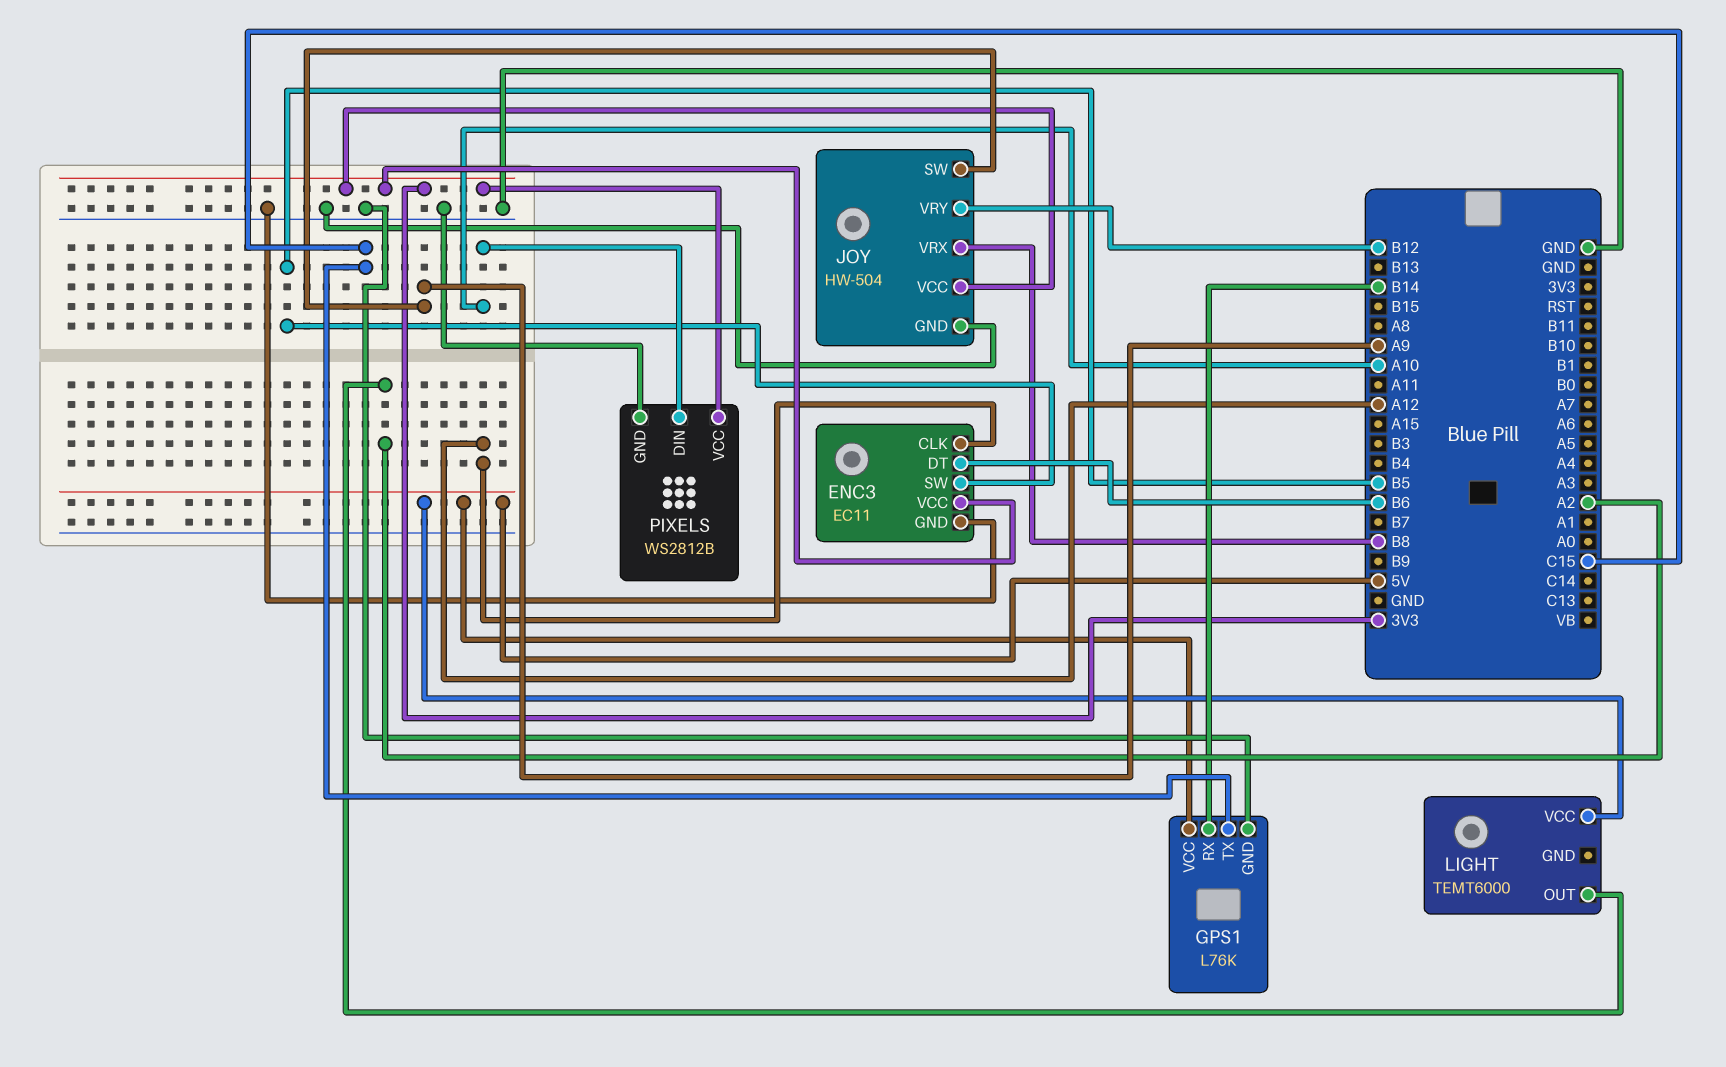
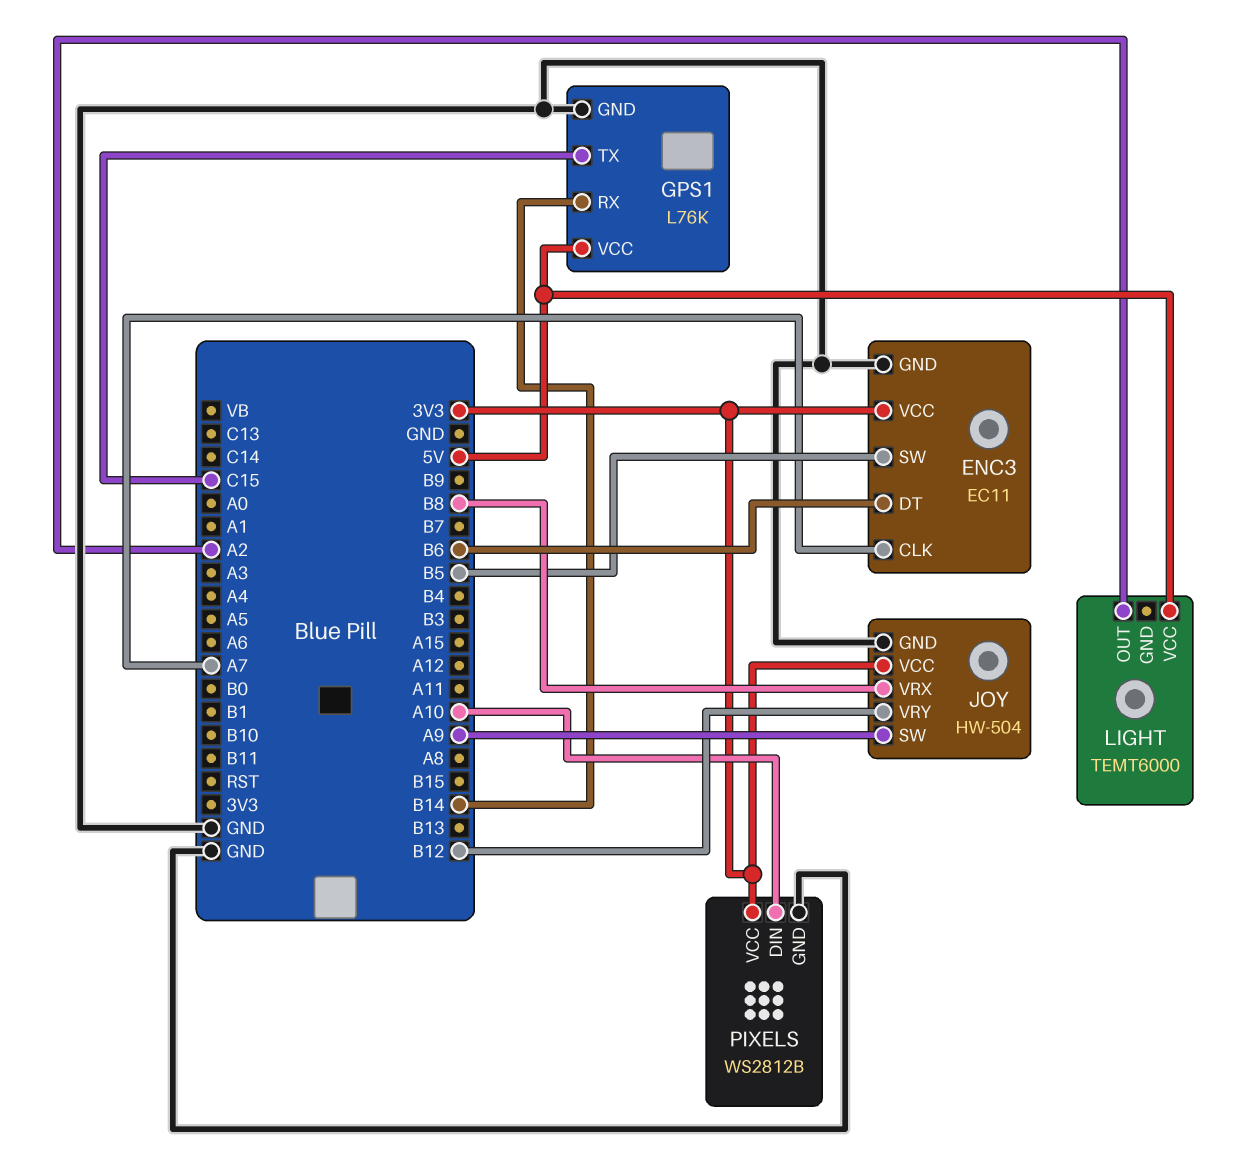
ENC3 pin CLK: A12 -> A7

